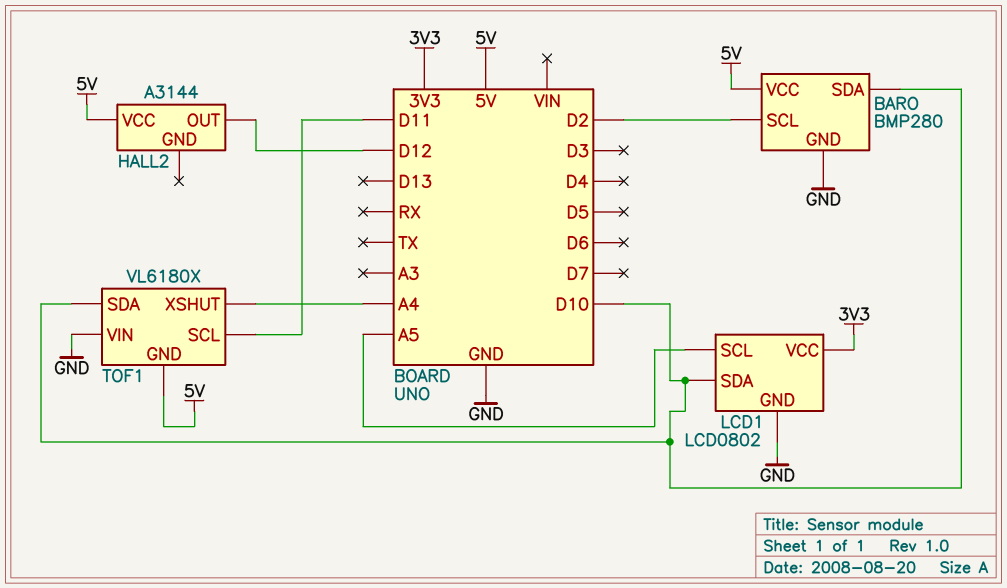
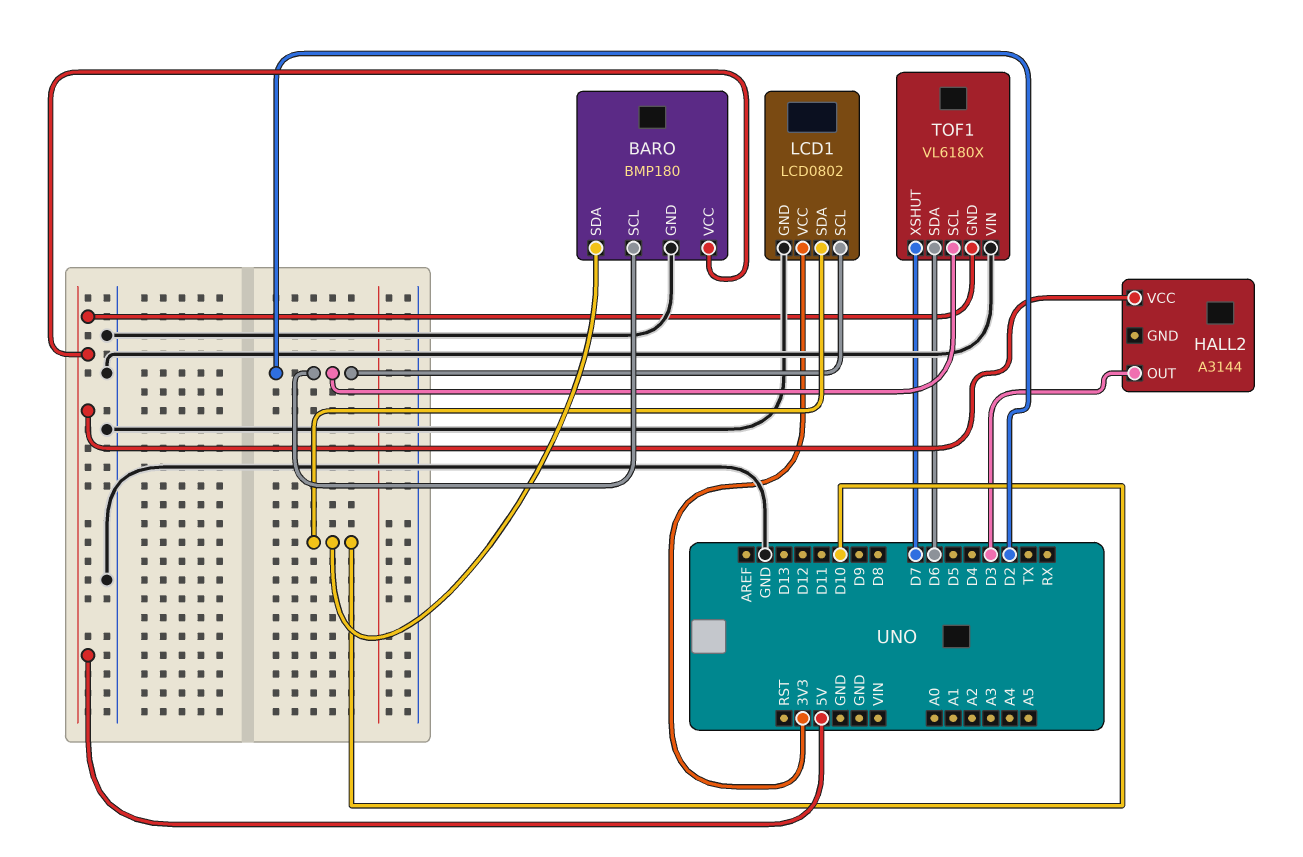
BARO: BMP280 -> BMP180
HALL2 pin OUT: D12 -> D3
LCD1 pin SCL: A5 -> D2
TOF1 pin SCL: D11 -> D2
TOF1 pin SDA: D10 -> D6
TOF1 pin XSHUT: A4 -> D7

